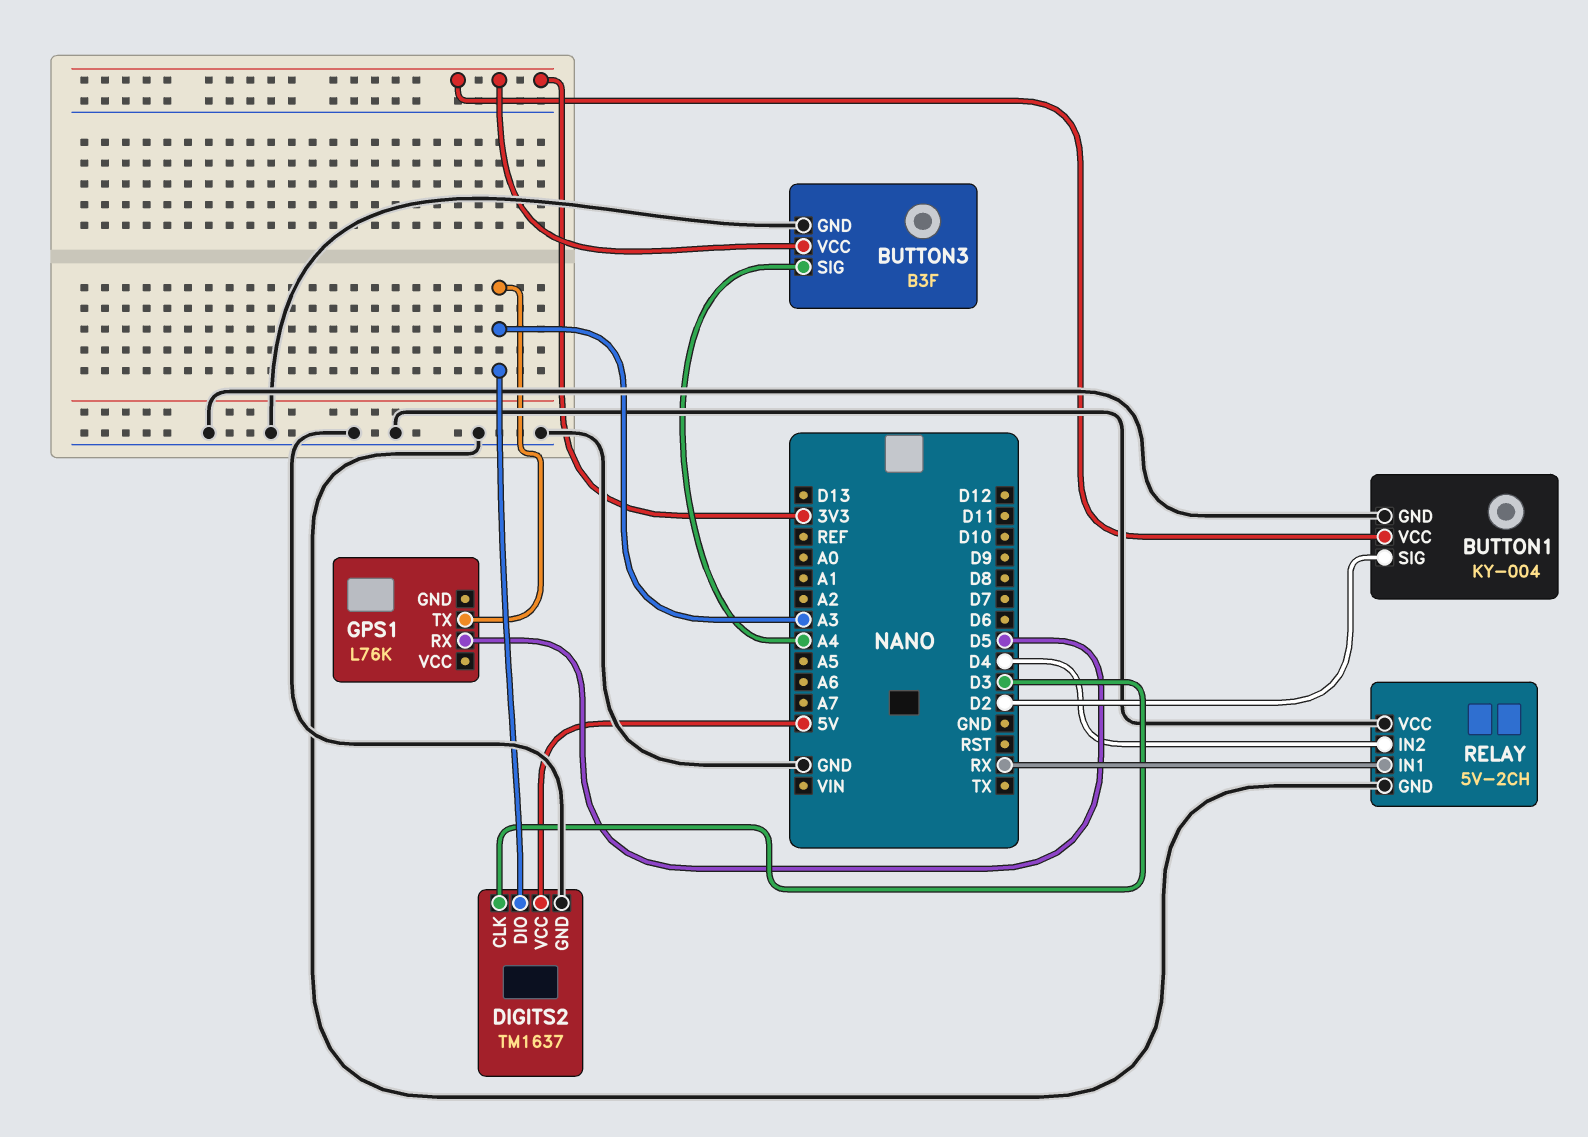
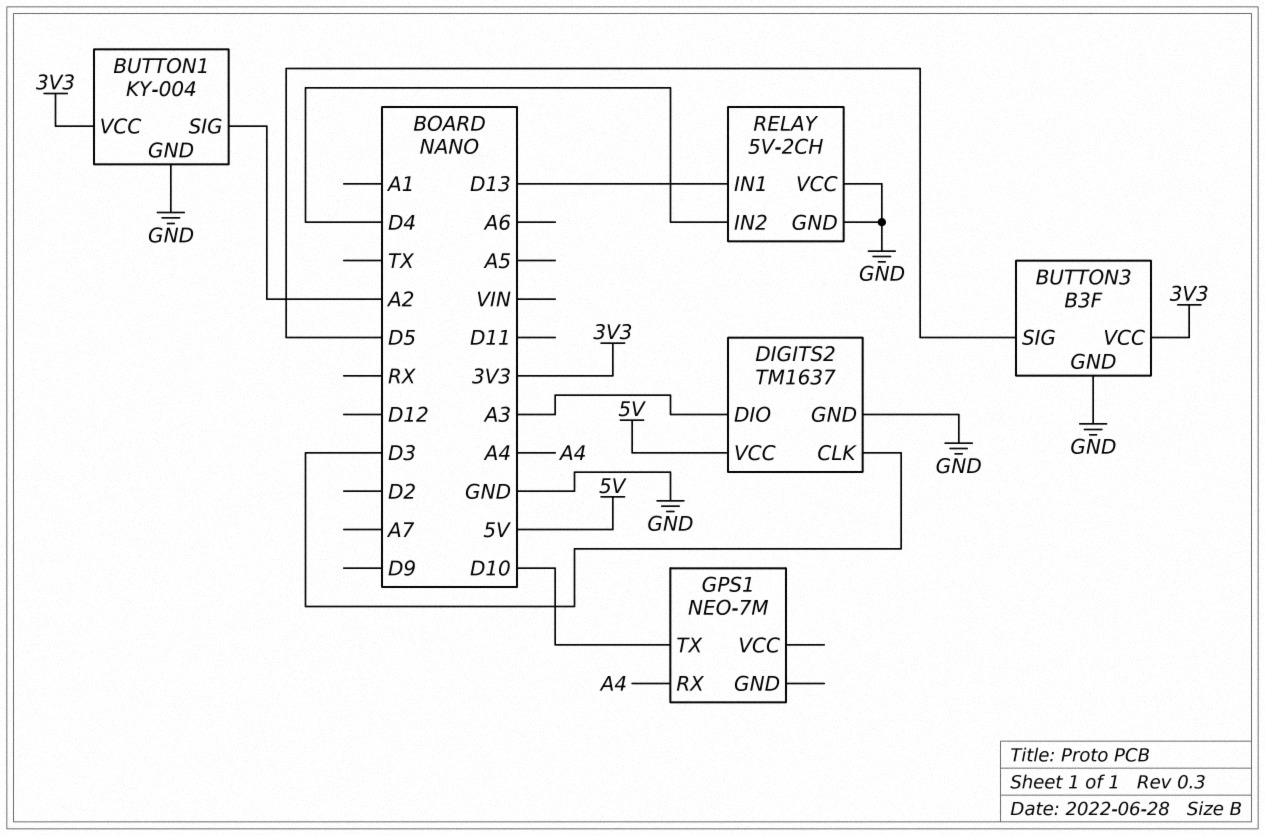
BUTTON1 pin SIG: D2 -> A2
BUTTON3 pin SIG: A4 -> D5
GPS1: L76K -> NEO-7M
GPS1 pin RX: D5 -> A4
GPS1 pin TX: A3 -> D10
RELAY pin IN1: RX -> D13

